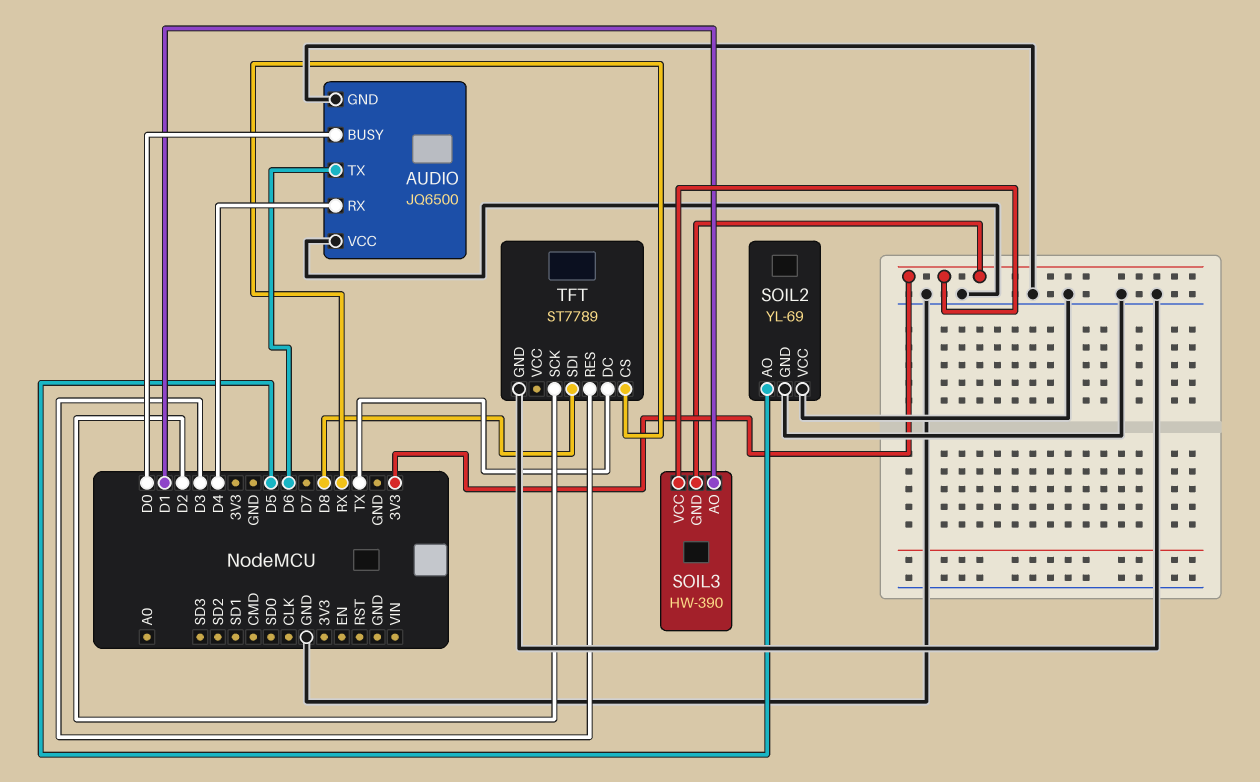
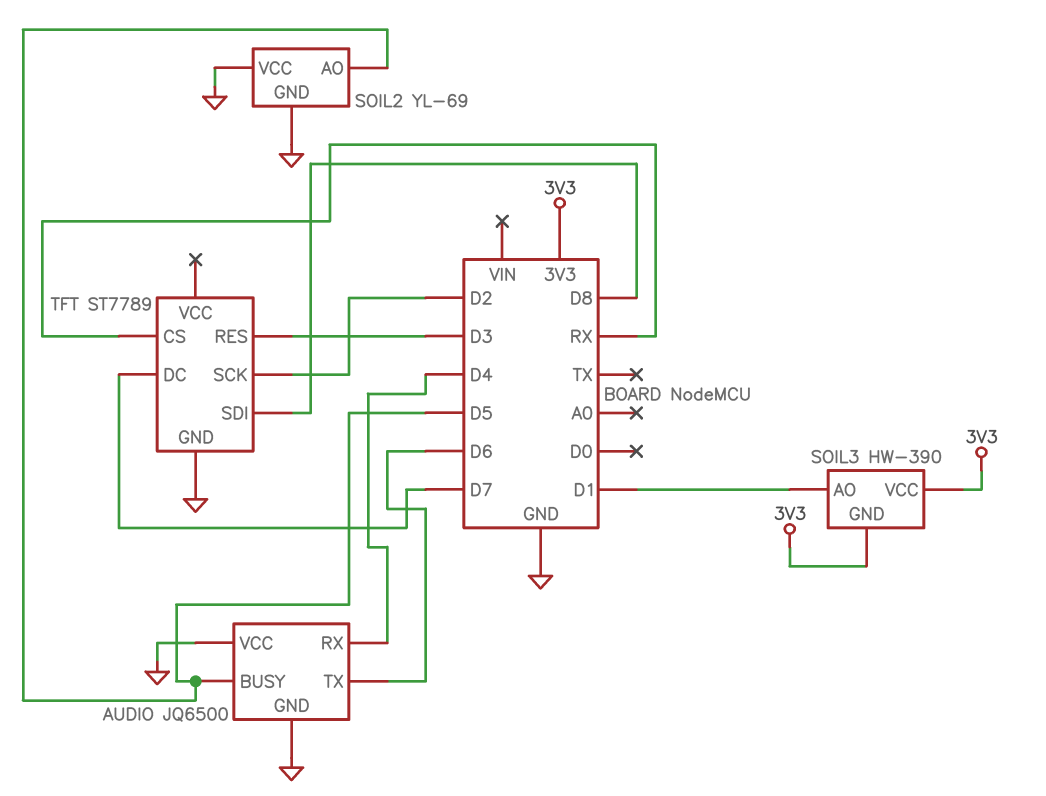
AUDIO pin BUSY: D0 -> D5
TFT pin DC: TX -> D7

